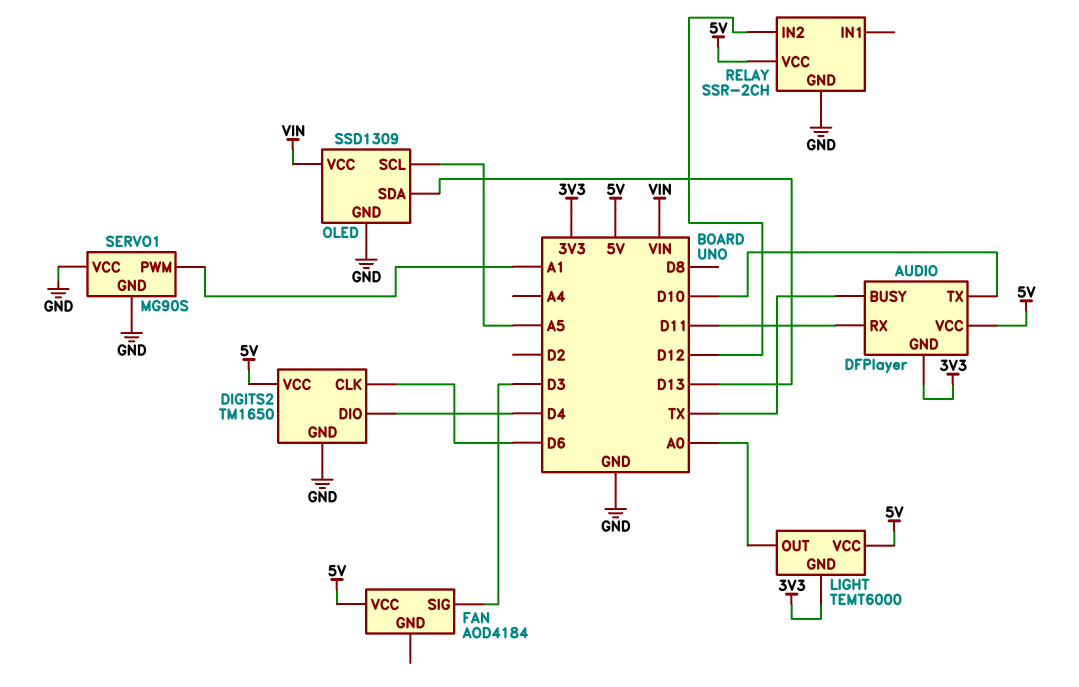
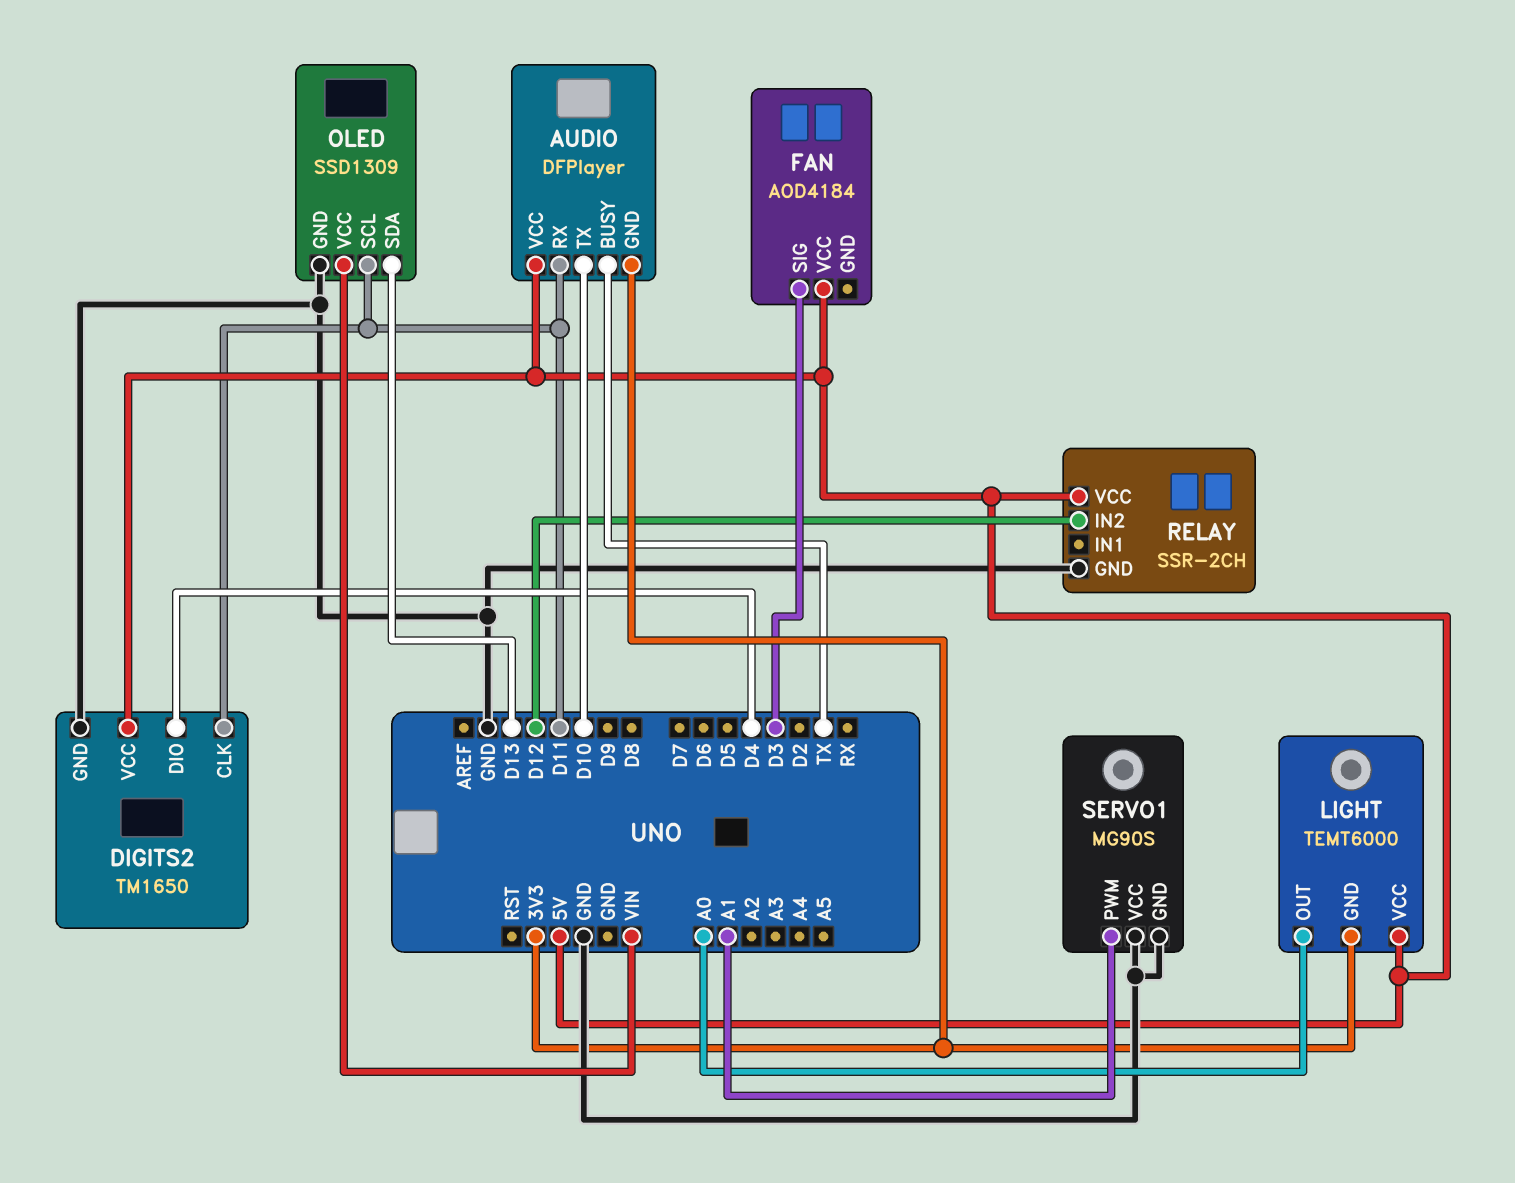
DIGITS2 pin CLK: D6 -> D11
OLED pin SCL: A5 -> D11

